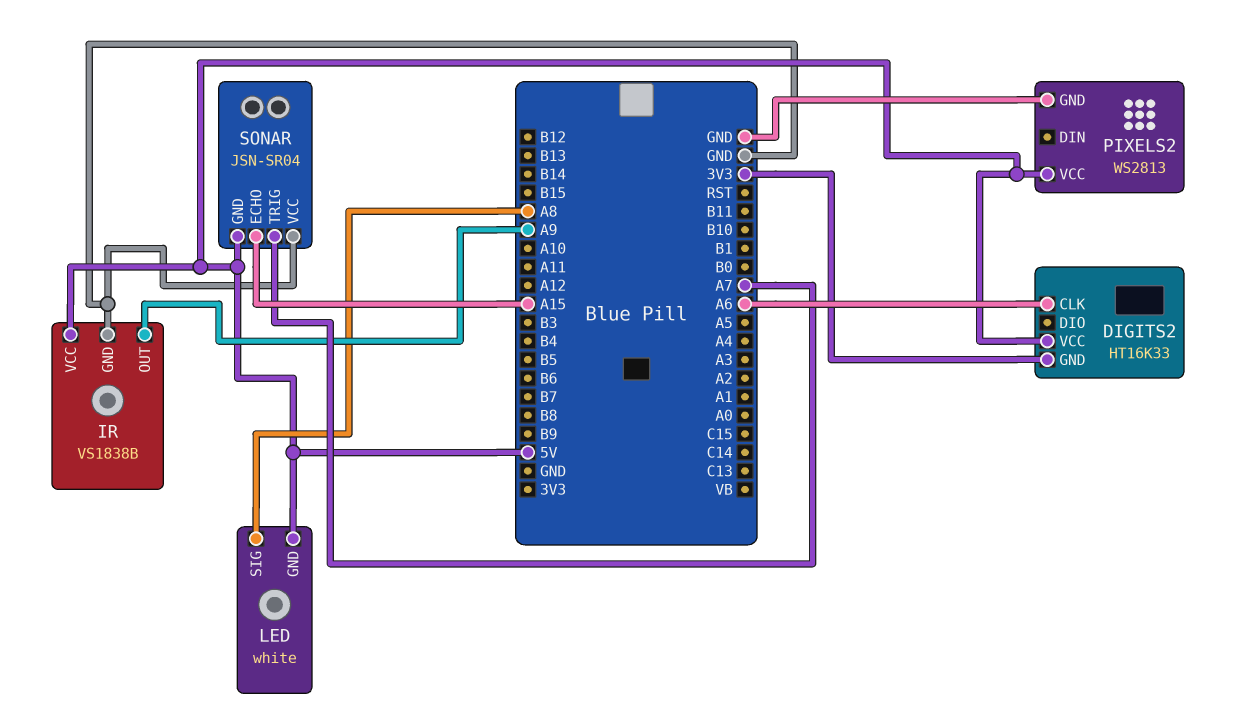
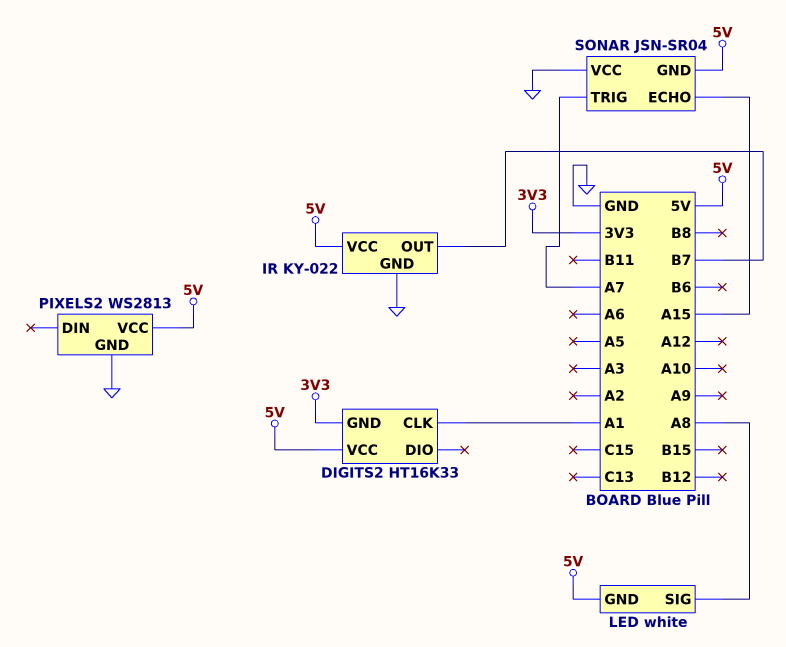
DIGITS2 pin CLK: A6 -> A1
IR: VS1838B -> KY-022
IR pin OUT: A9 -> B7

